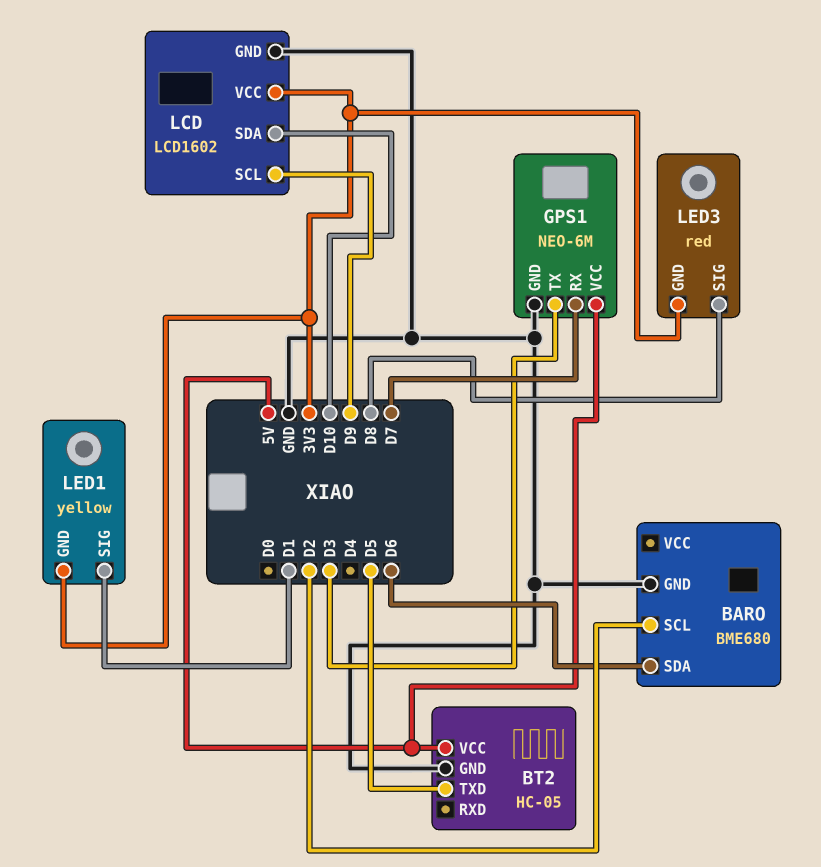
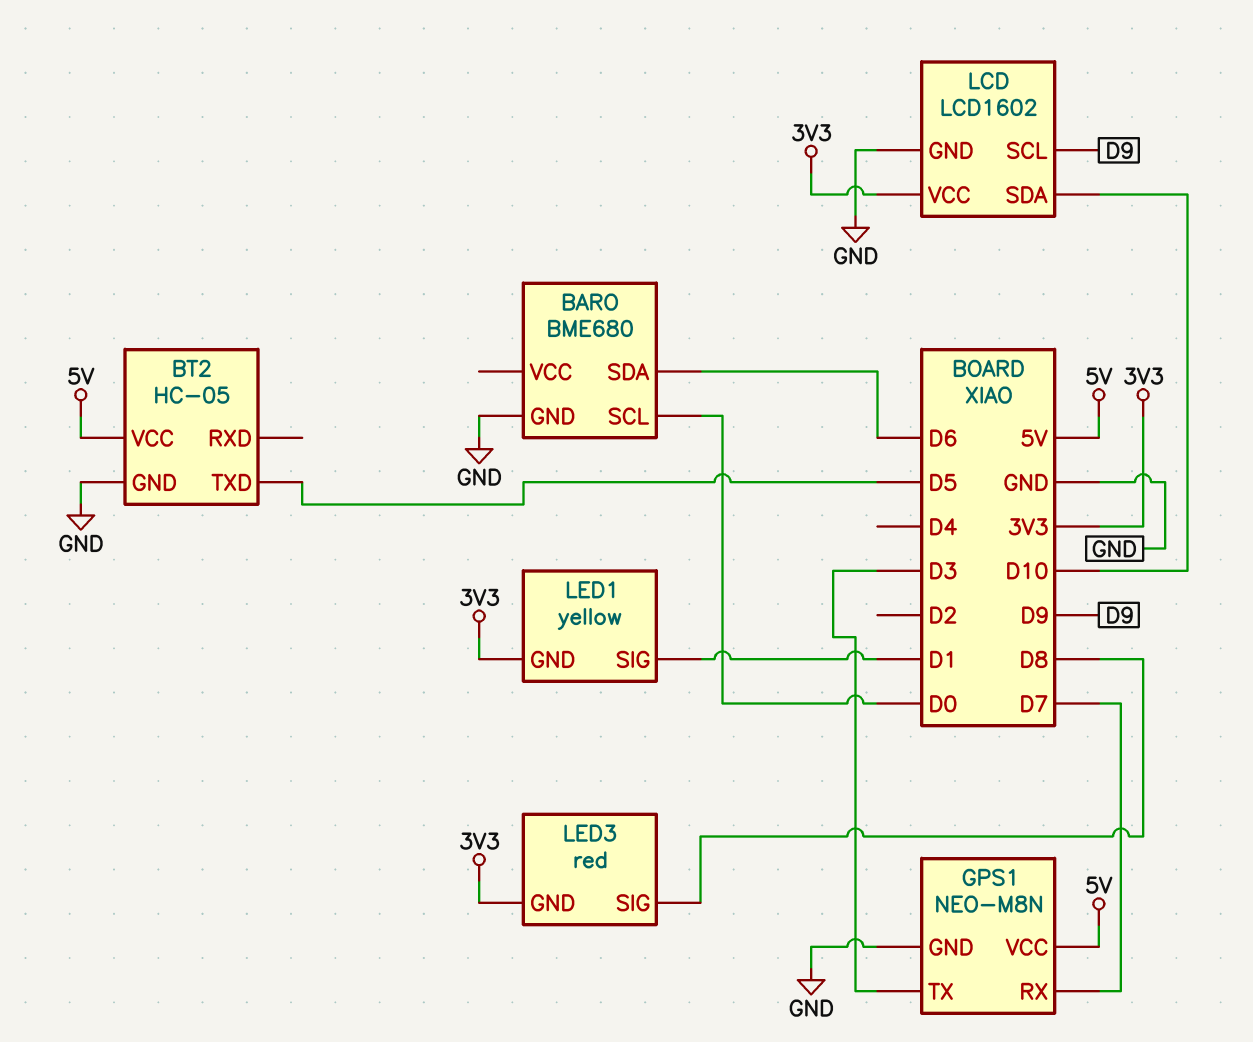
BARO pin SCL: D2 -> D0
GPS1: NEO-6M -> NEO-M8N

